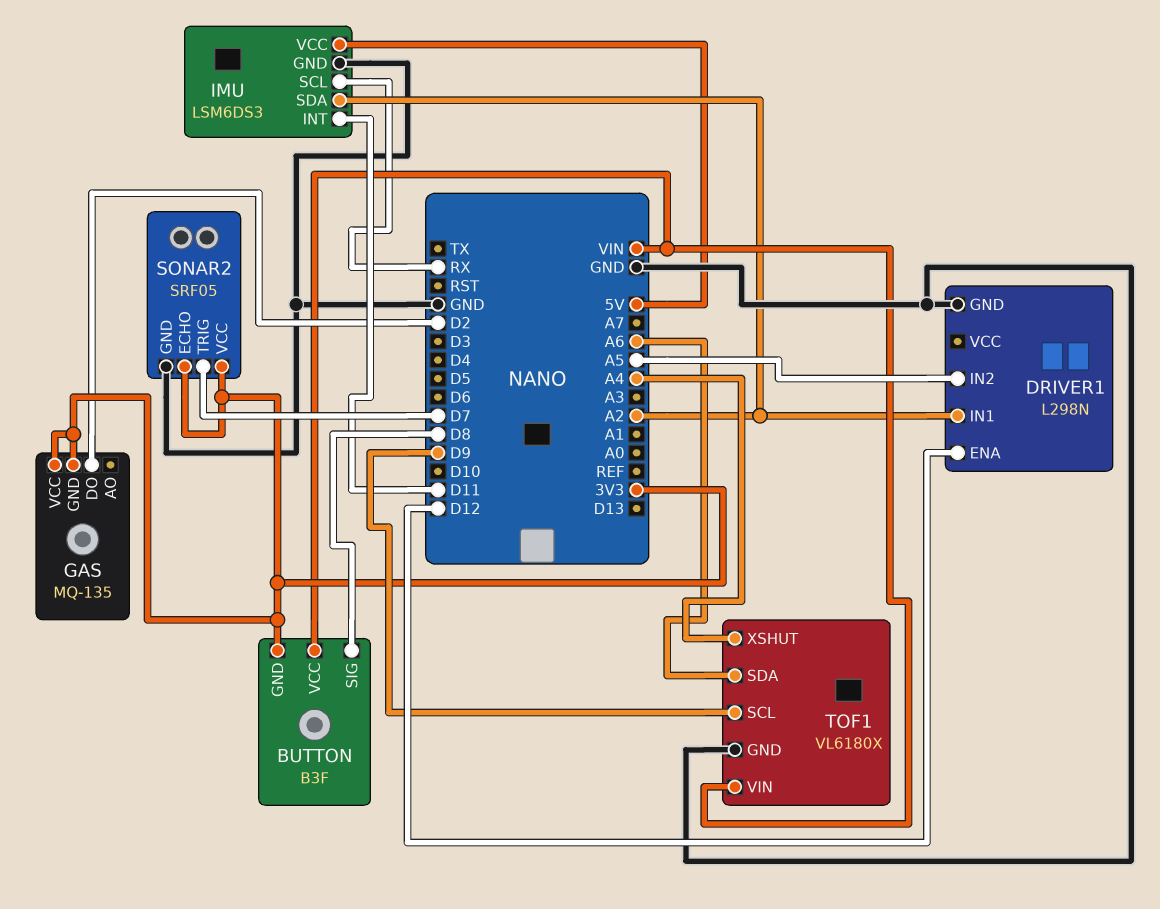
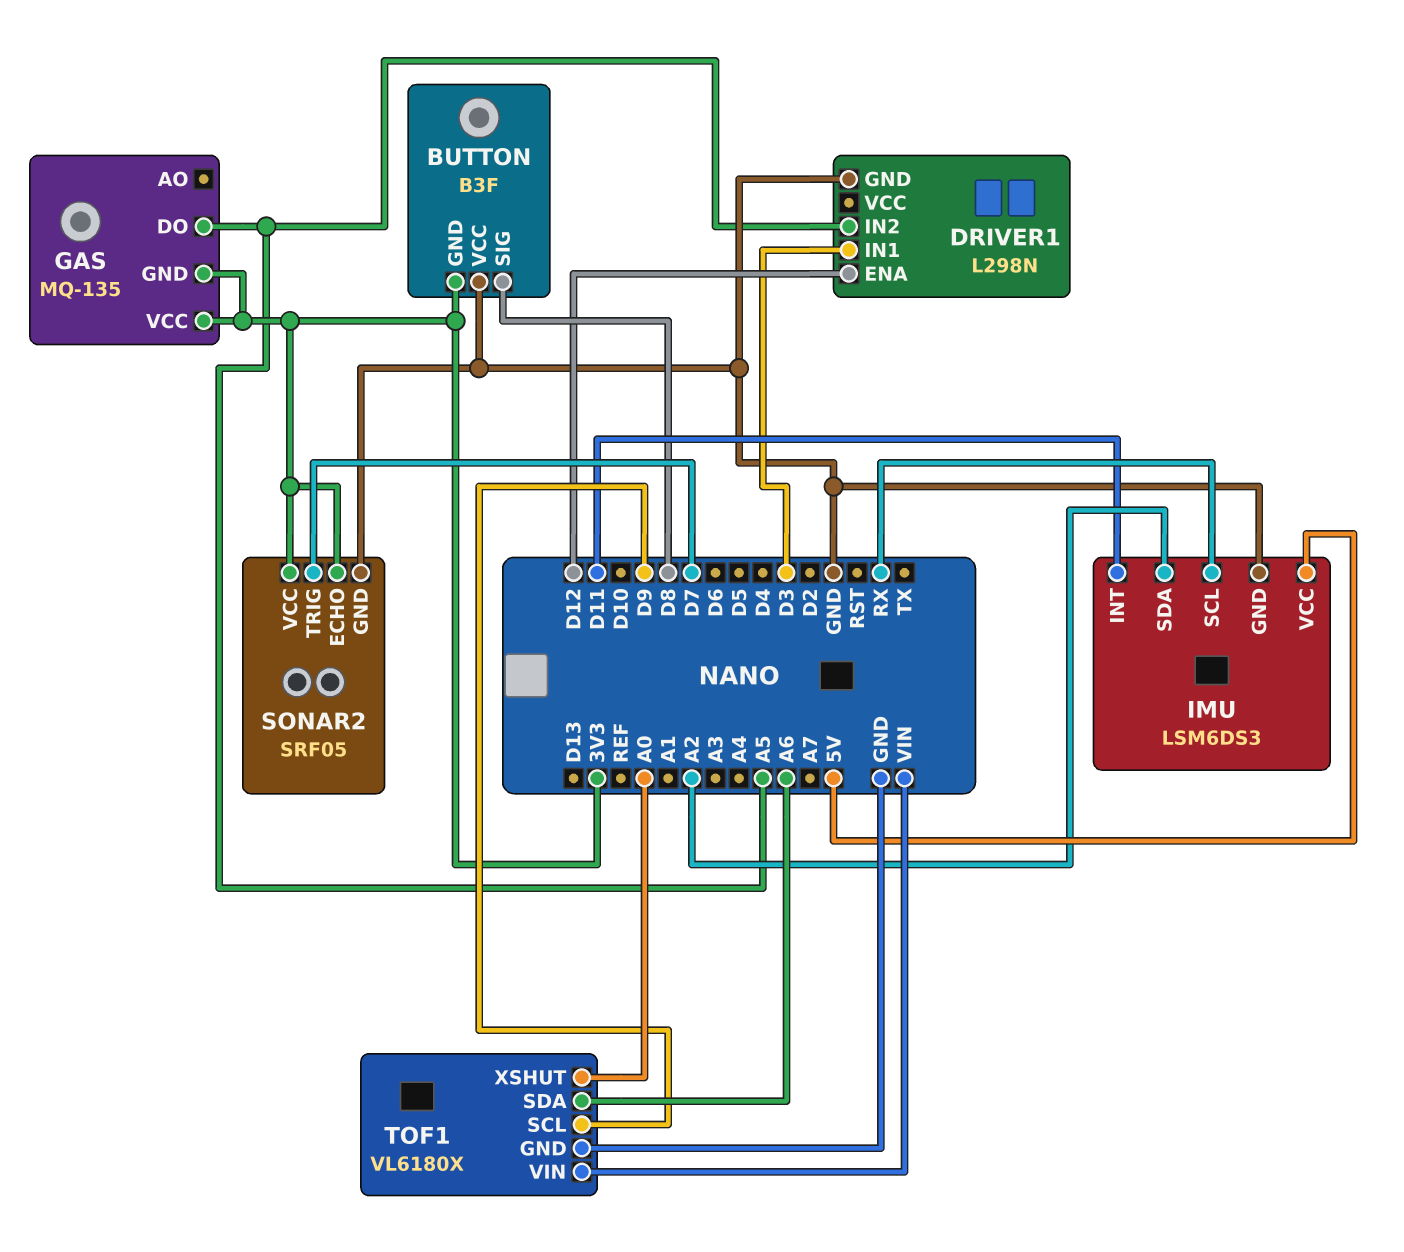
BUTTON pin VCC: VIN -> GND
DRIVER1 pin IN1: A2 -> D3
GAS pin DO: D2 -> A5
TOF1 pin XSHUT: A4 -> A0

